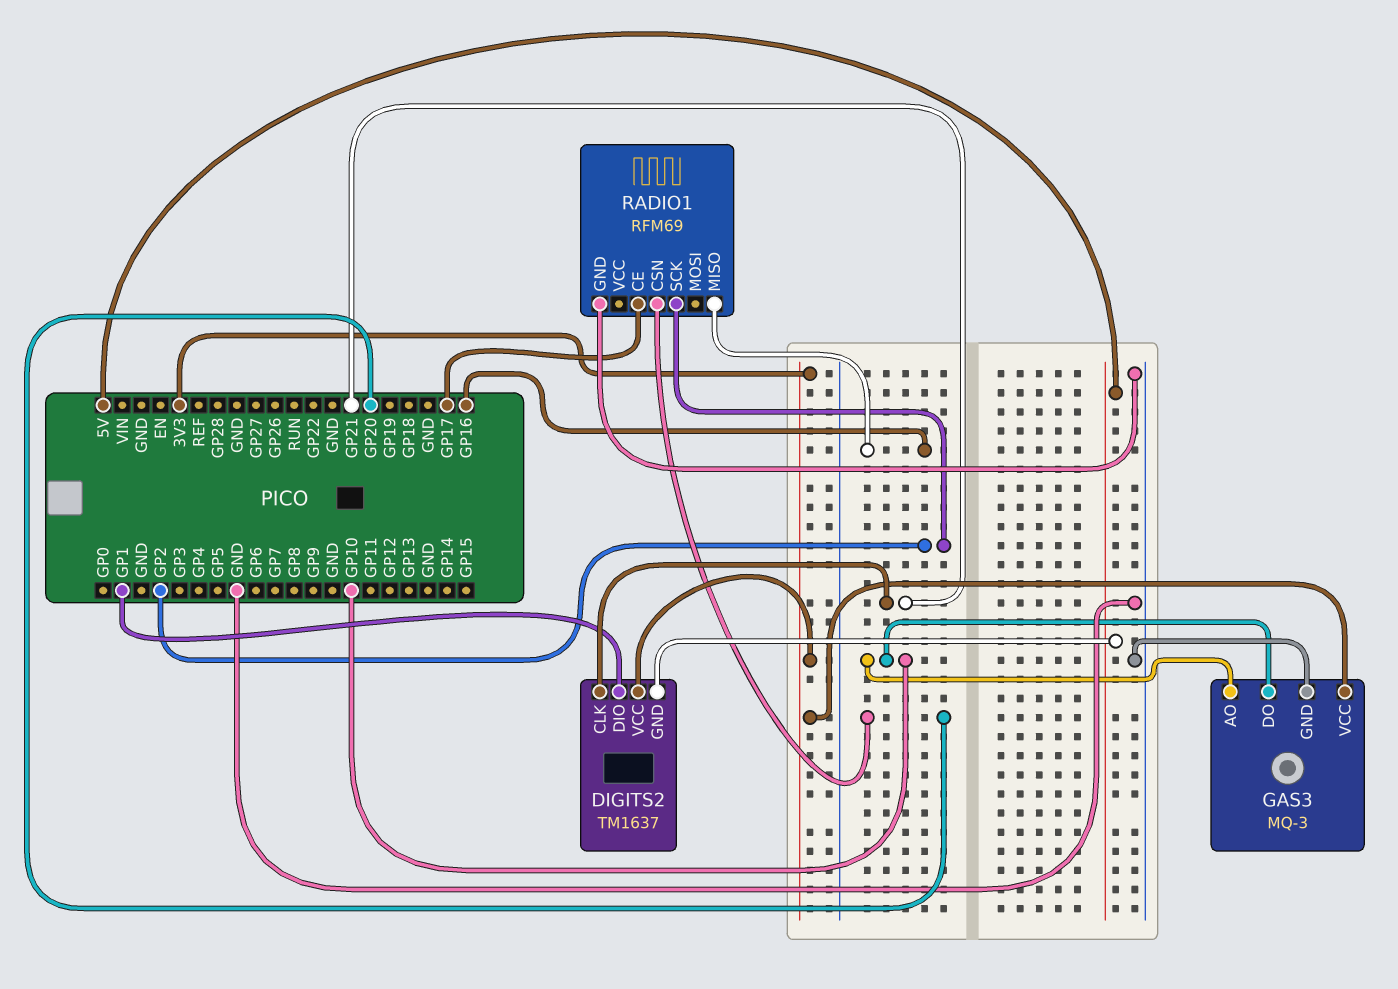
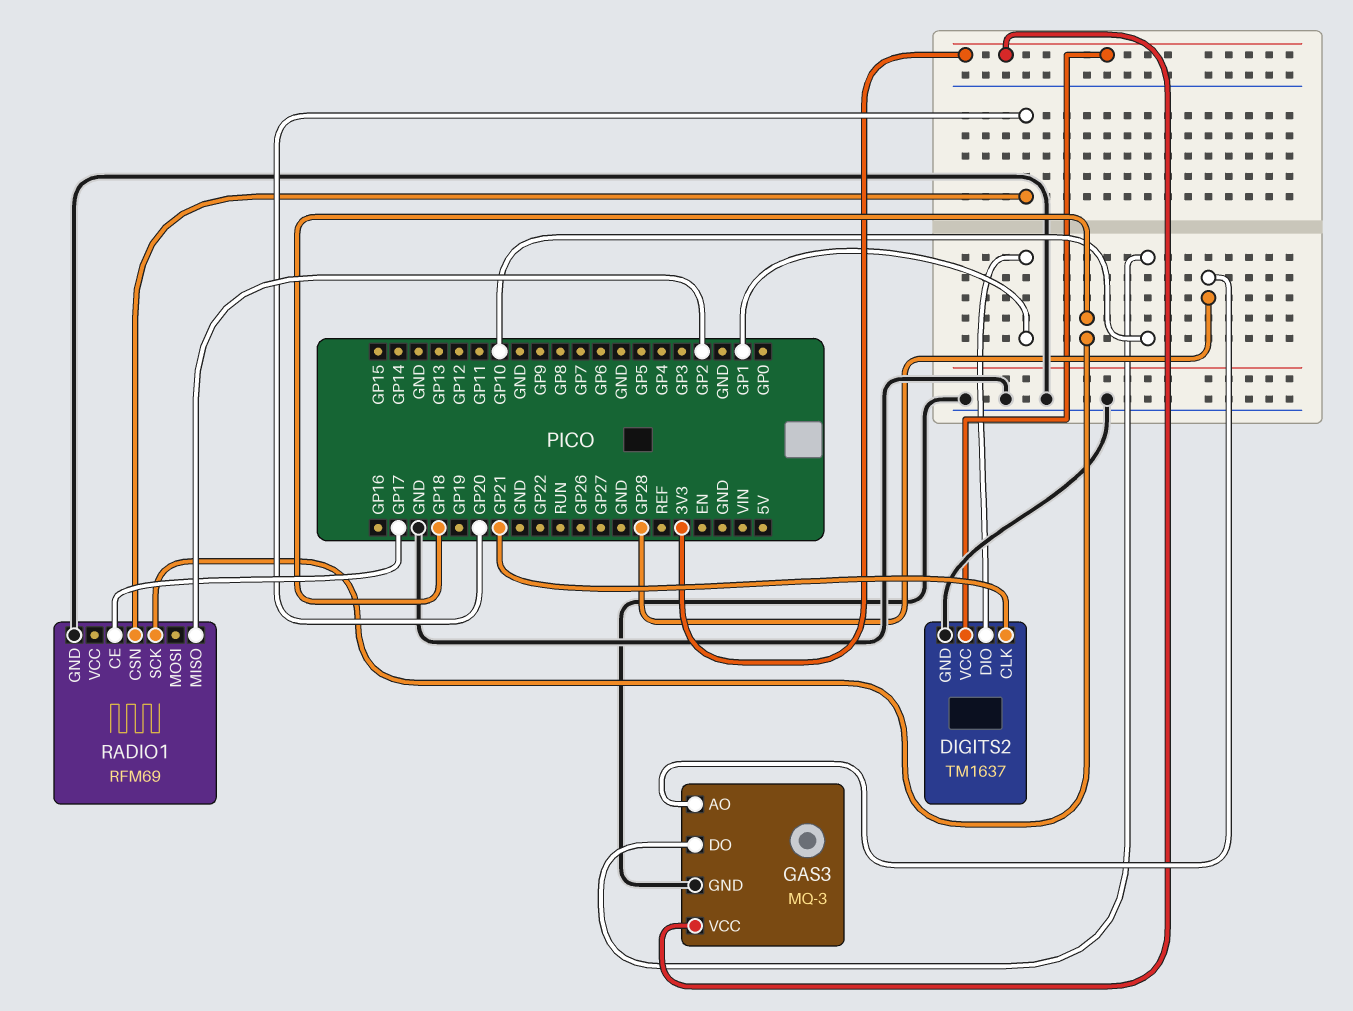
DIGITS2 pin GND: 5V -> GND
GAS3 pin AO: GP10 -> GP28
RADIO1 pin MISO: GP16 -> GP2
RADIO1 pin SCK: GP2 -> GP18

